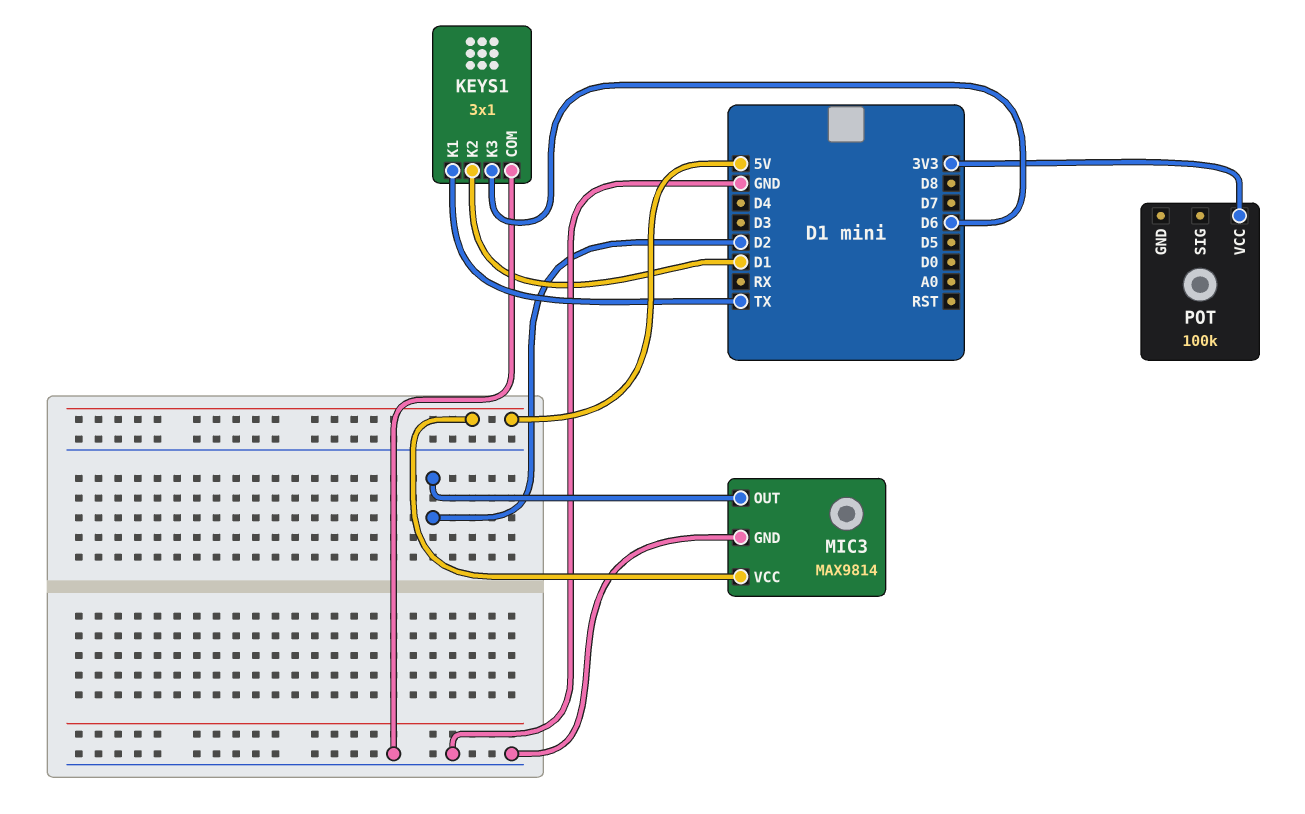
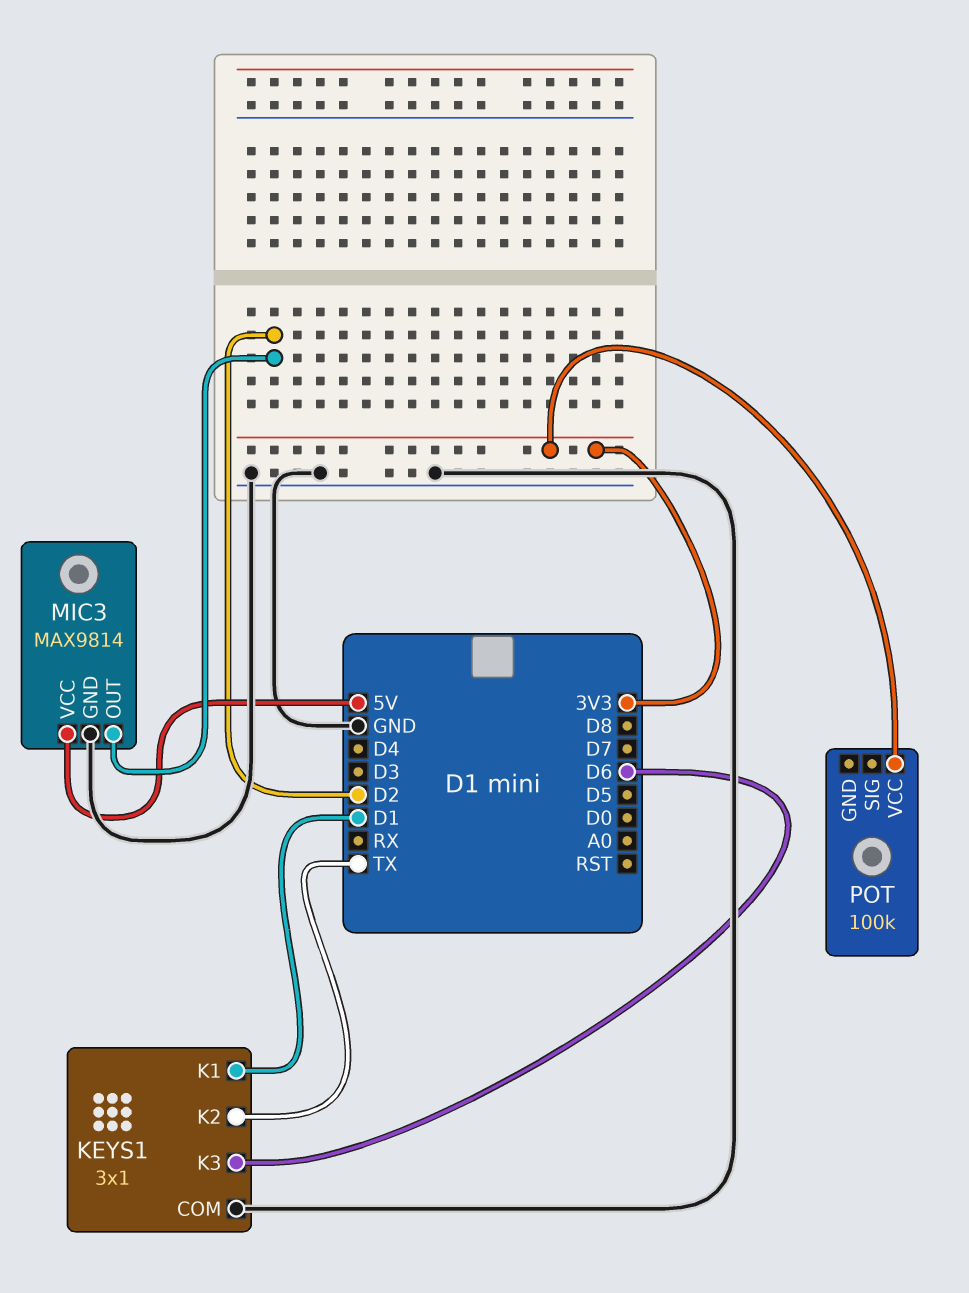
KEYS1 pin K1: TX -> D1
KEYS1 pin K2: D1 -> TX

